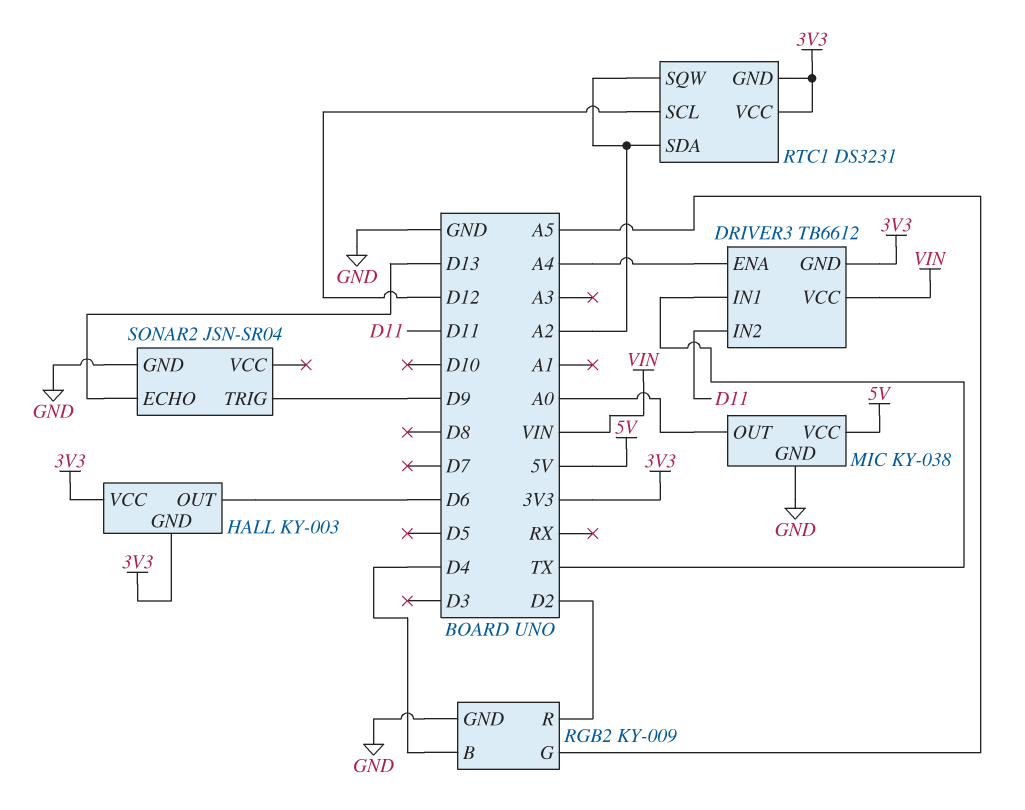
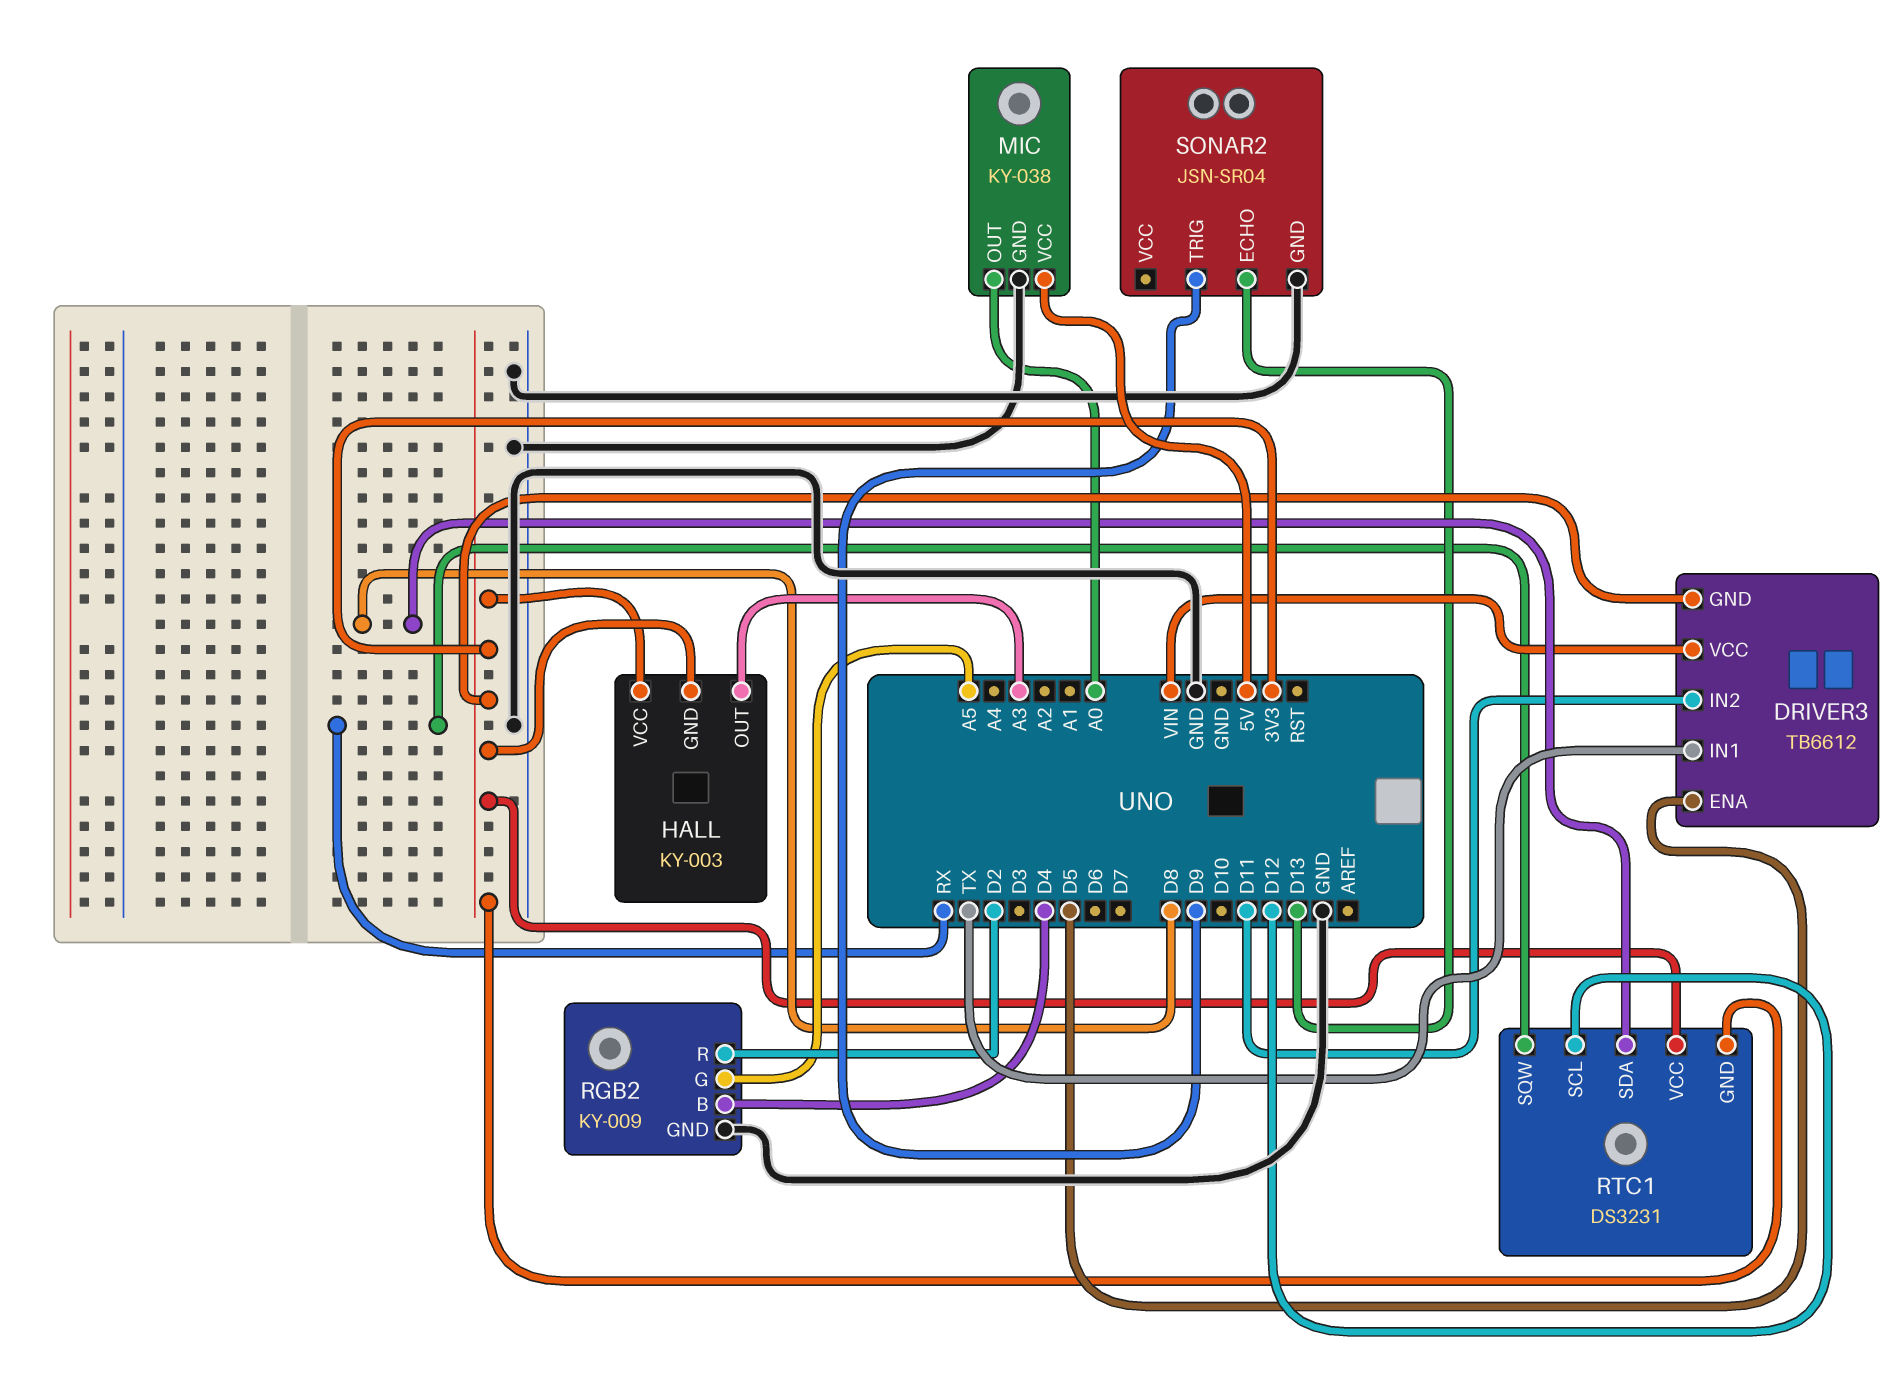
DRIVER3 pin ENA: A4 -> D5
HALL pin OUT: D6 -> A3
RTC1 pin SDA: A2 -> D8
RTC1 pin SQW: A2 -> RX

